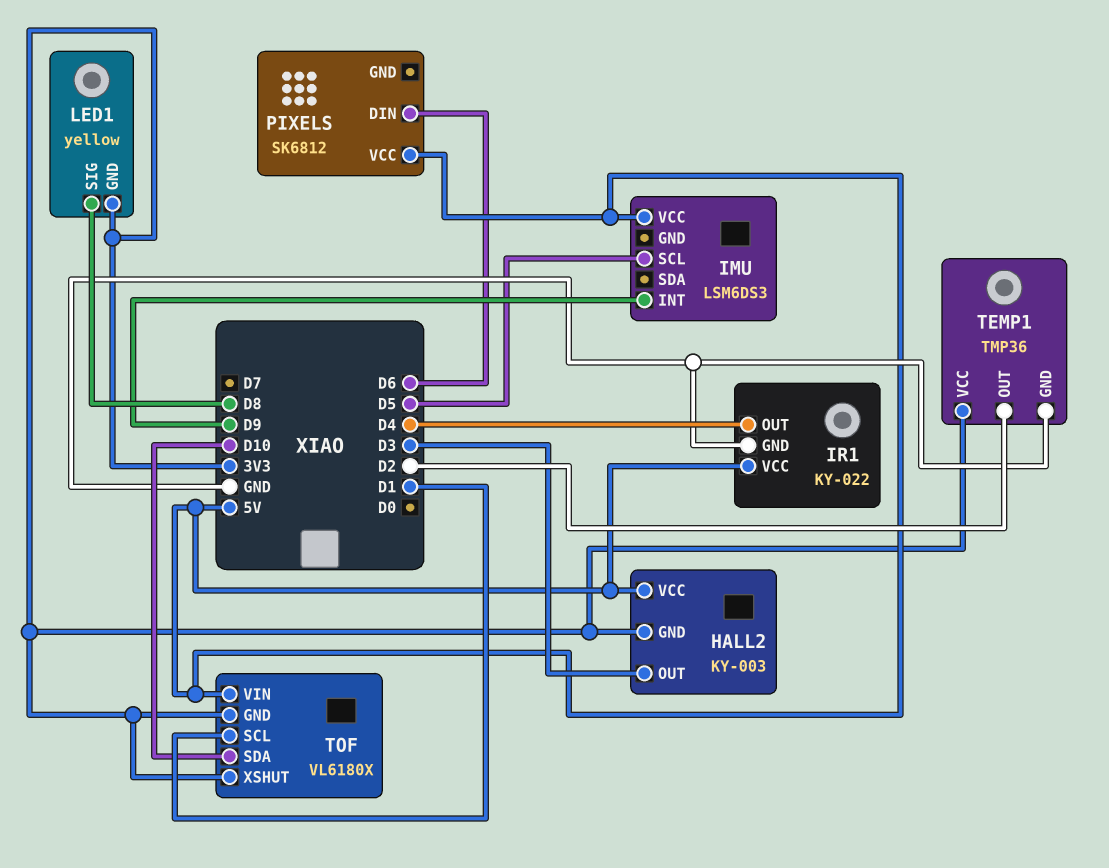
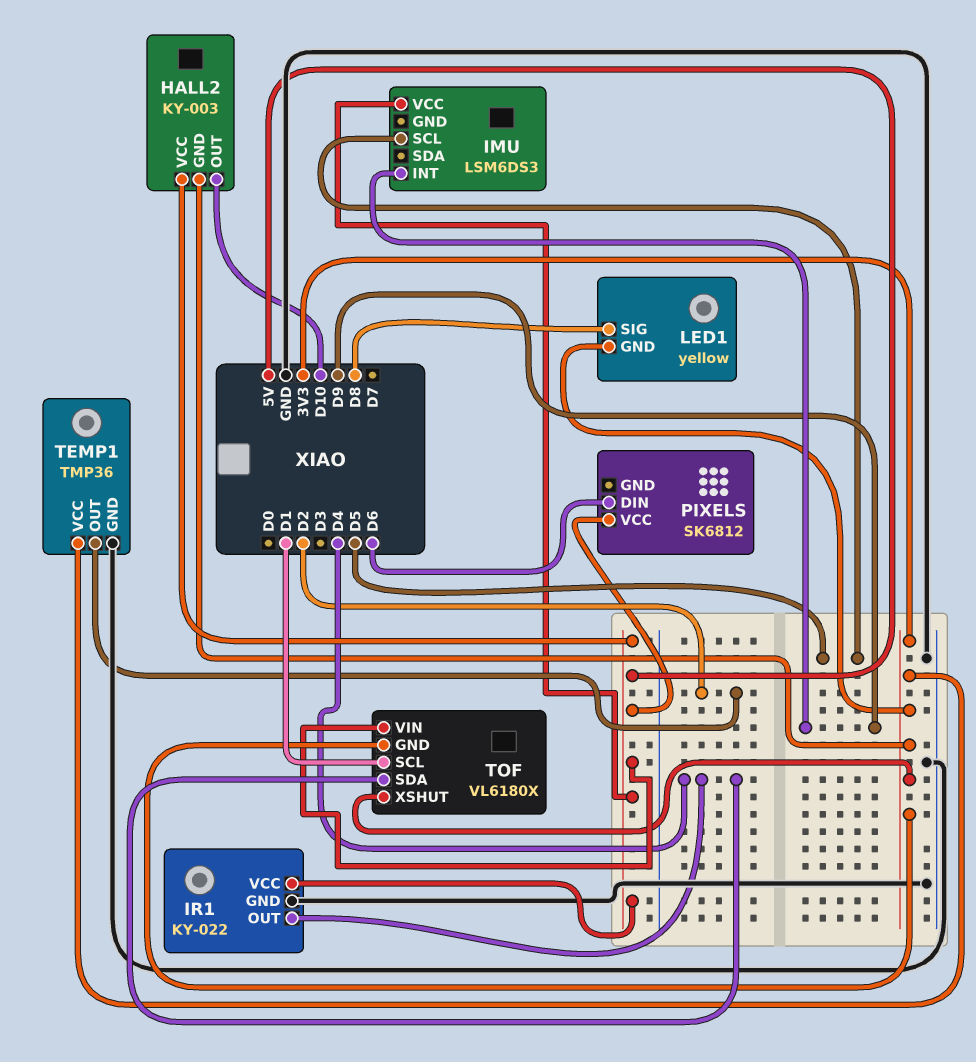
HALL2 pin OUT: D3 -> D10
TOF pin SDA: D10 -> D4

